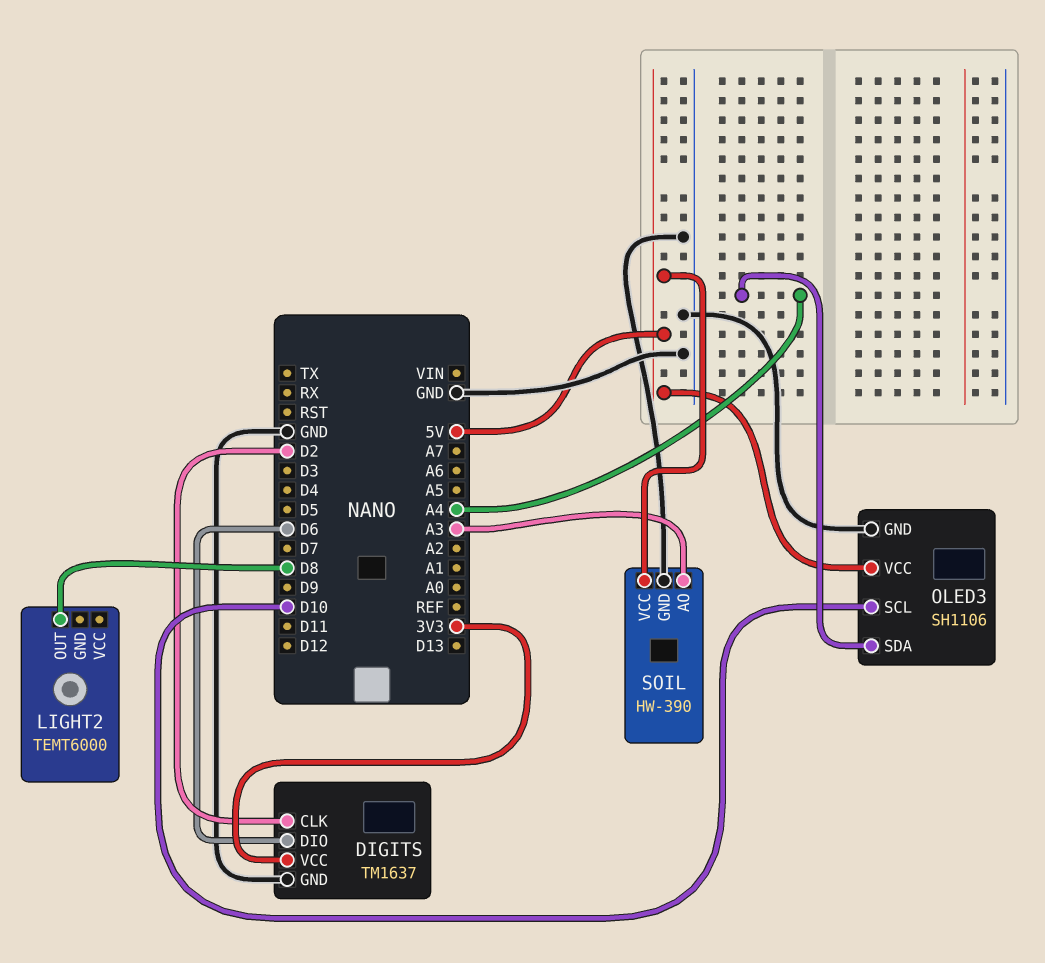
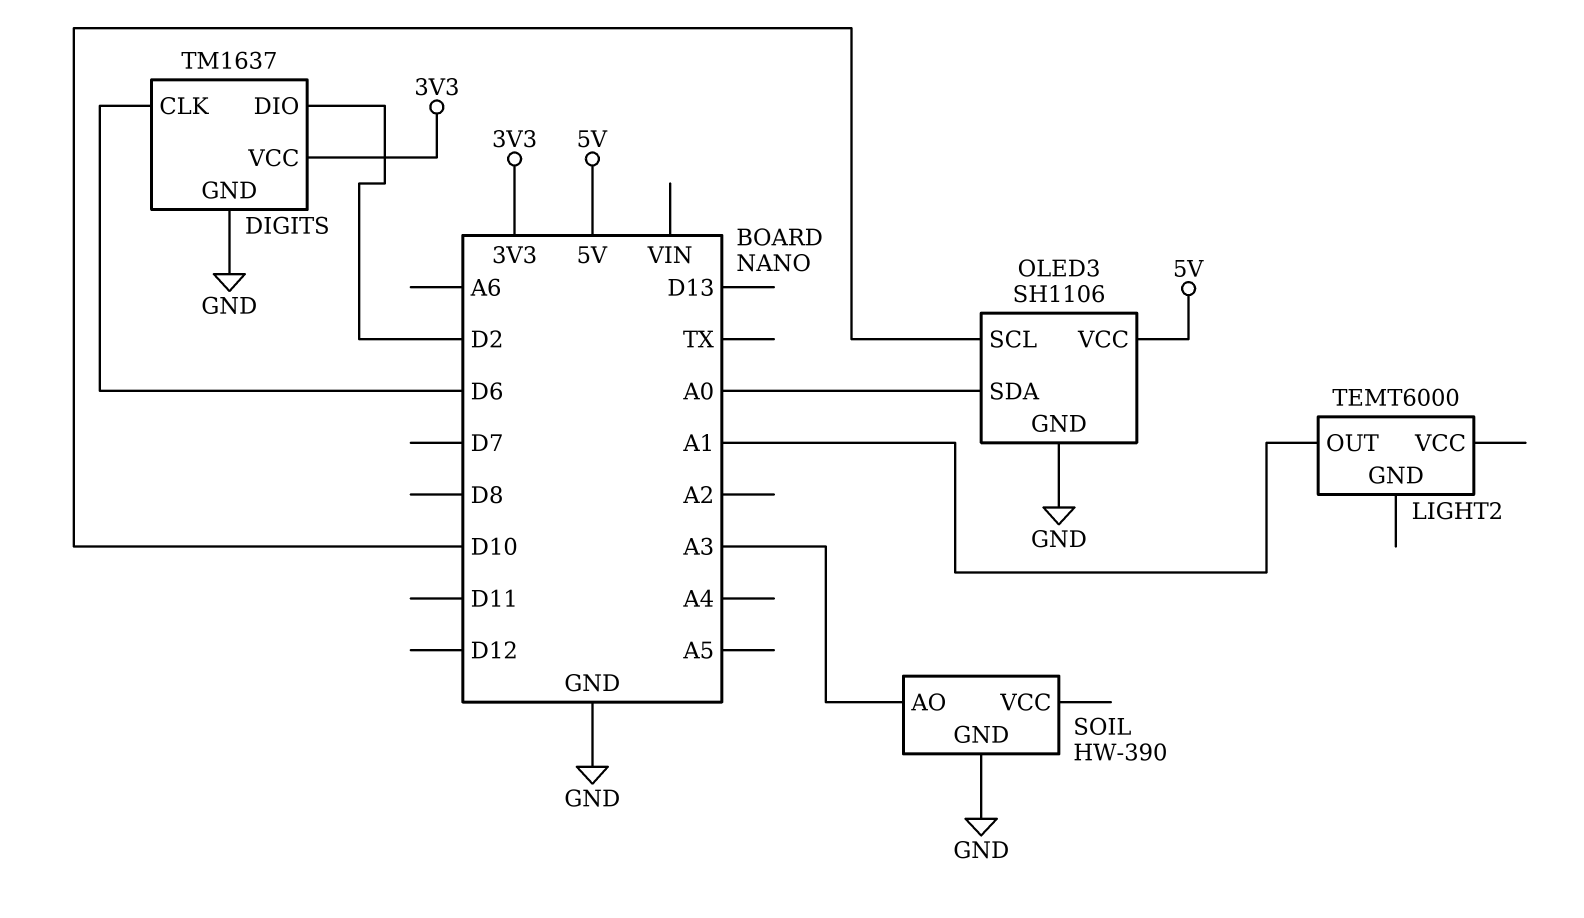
DIGITS pin CLK: D2 -> D6
DIGITS pin DIO: D6 -> D2
LIGHT2 pin OUT: D8 -> A1
OLED3 pin SDA: A4 -> A0
SOIL pin VCC: 5V -> none

